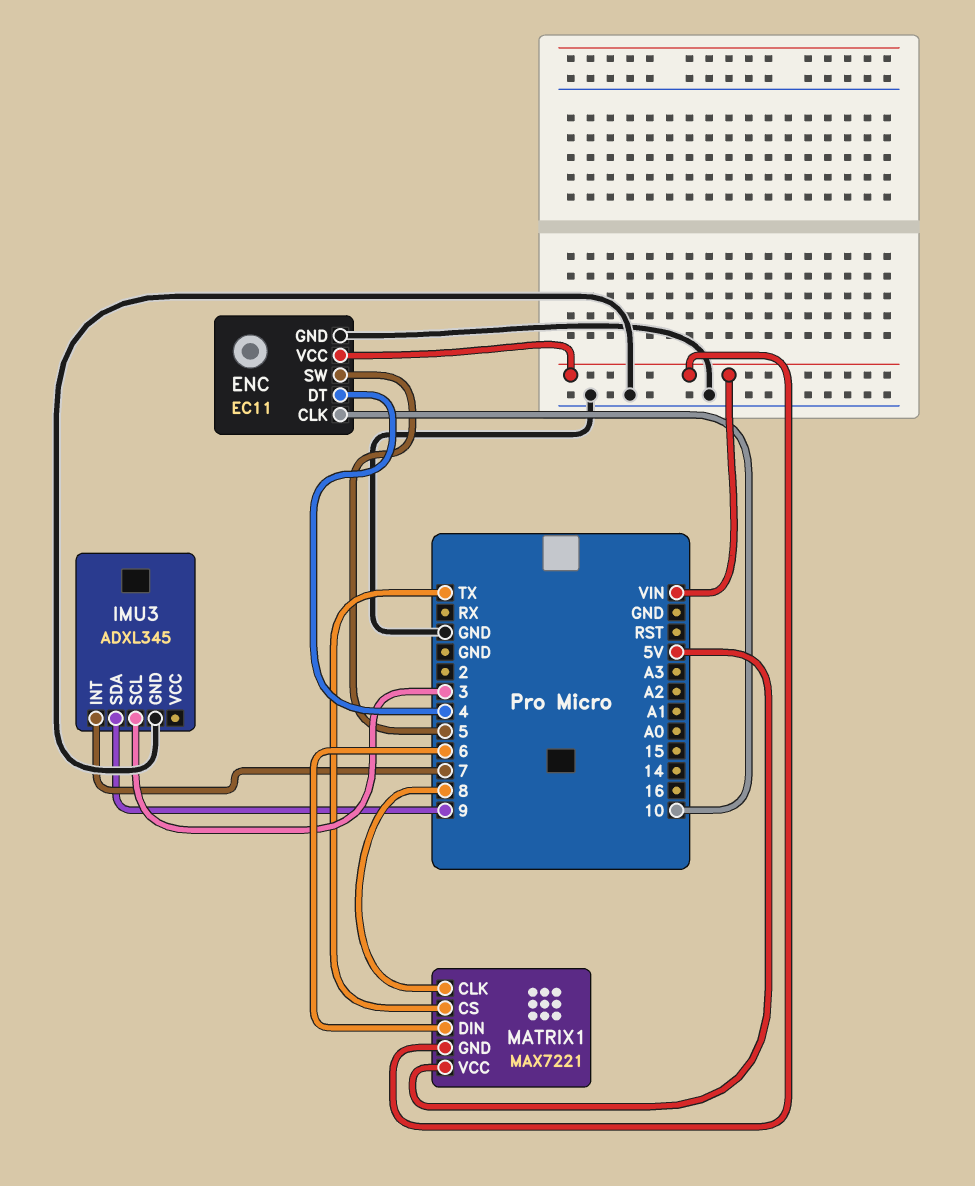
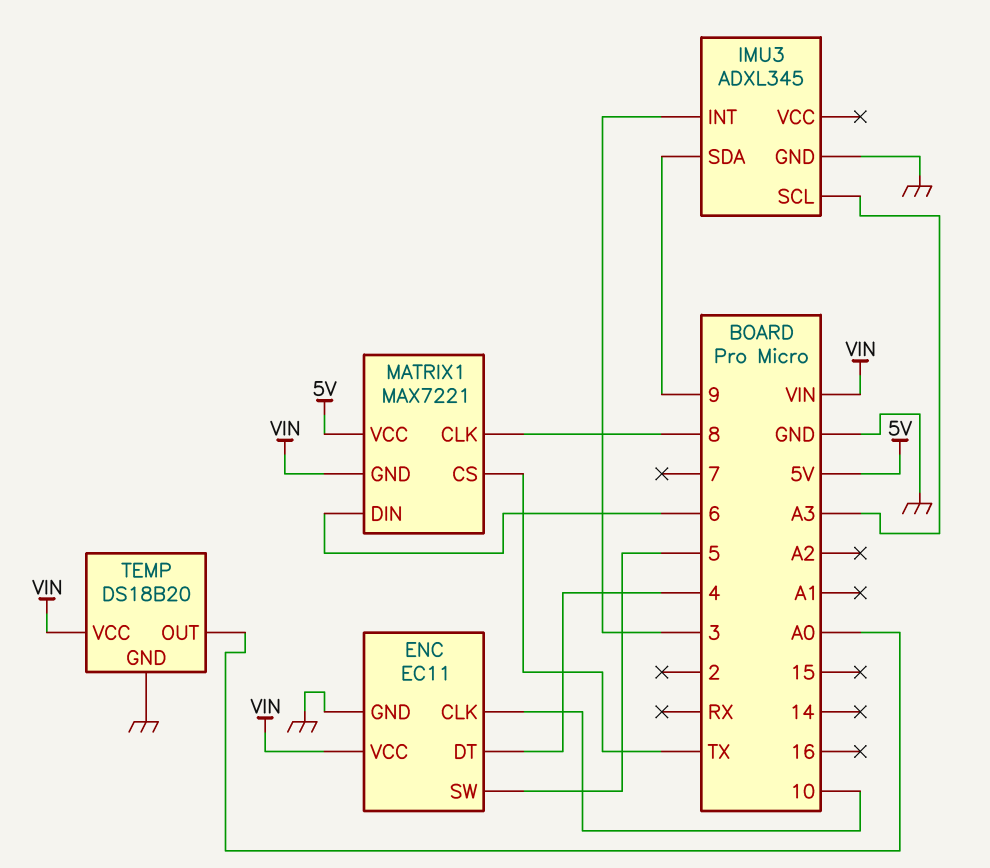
IMU3 pin INT: 7 -> 3
IMU3 pin SCL: 3 -> A3
TEMP: none -> DS18B20
TEMP pin GND: none -> GND
TEMP pin OUT: none -> A0
TEMP pin VCC: none -> VIN

